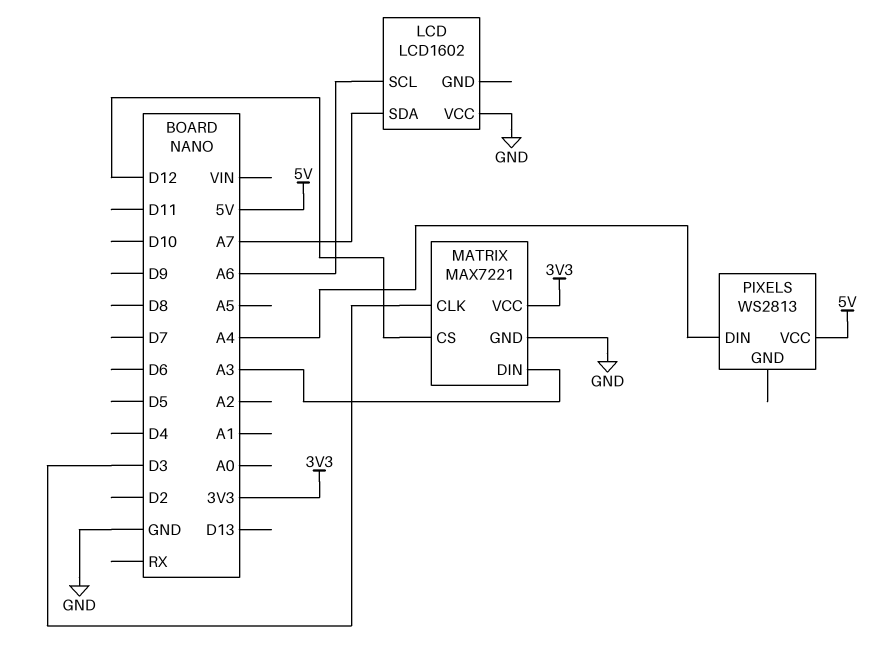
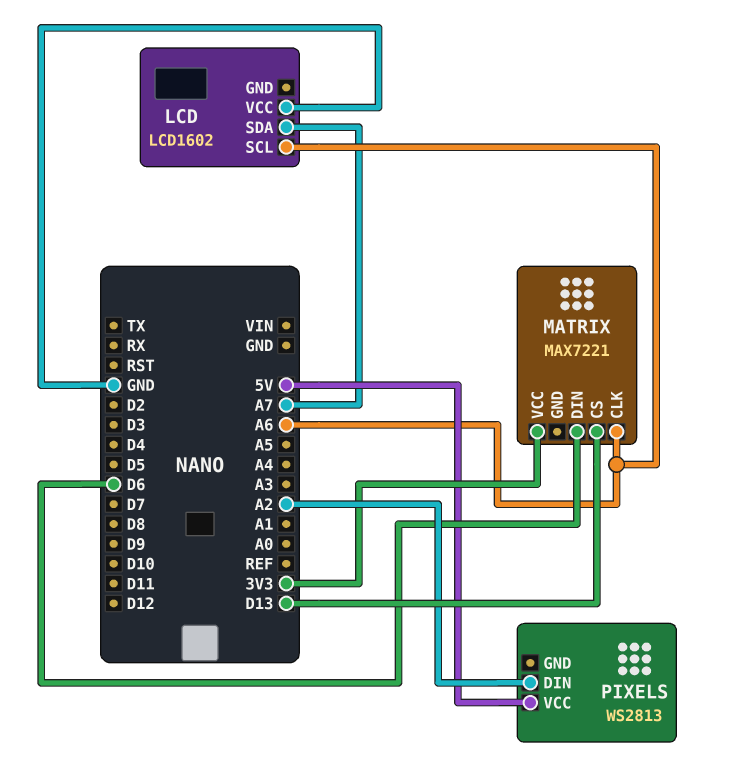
MATRIX pin CLK: D3 -> A6
MATRIX pin CS: D12 -> D13
MATRIX pin DIN: A3 -> D6
MATRIX pin GND: GND -> none
PIXELS pin DIN: A4 -> A2

